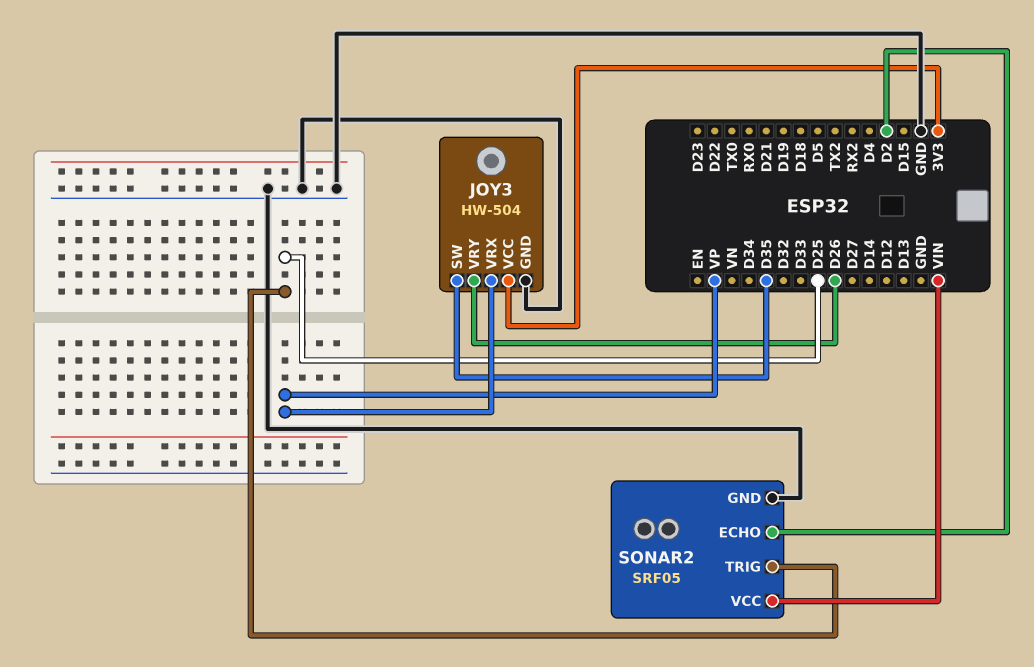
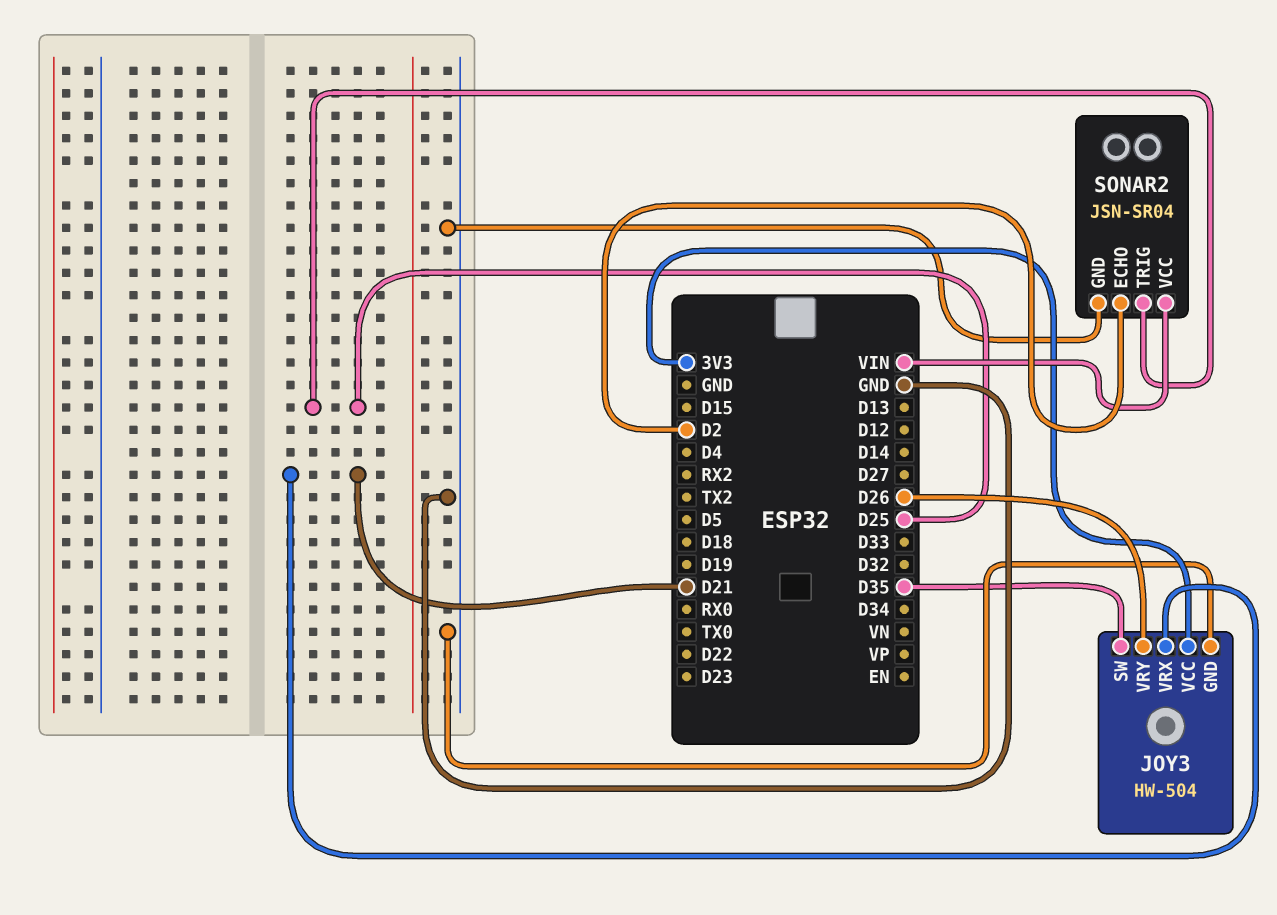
JOY3 pin VRX: VP -> D21
SONAR2: SRF05 -> JSN-SR04

